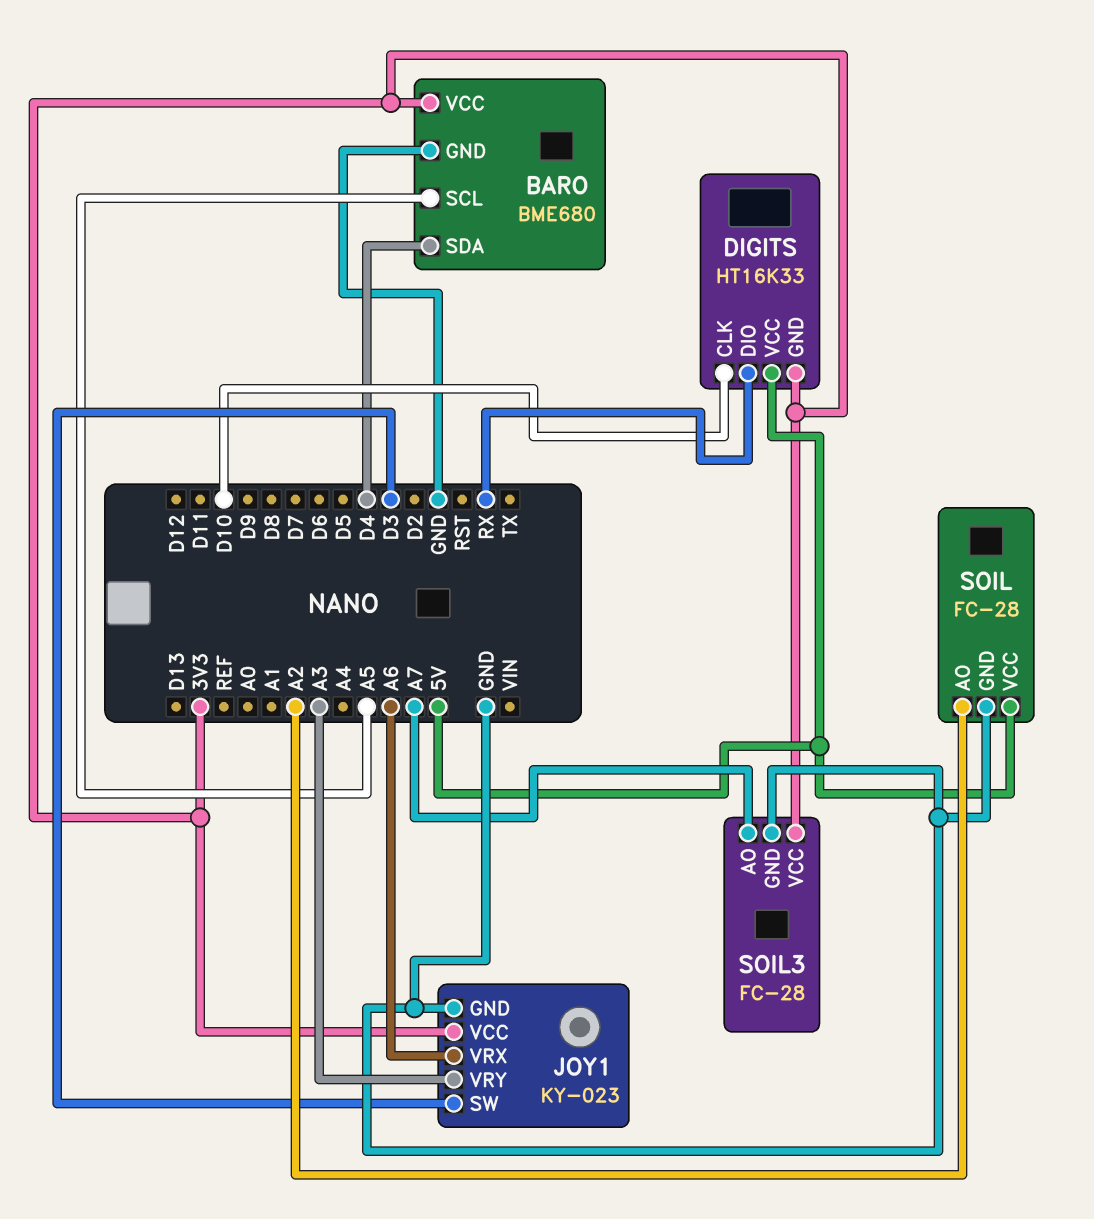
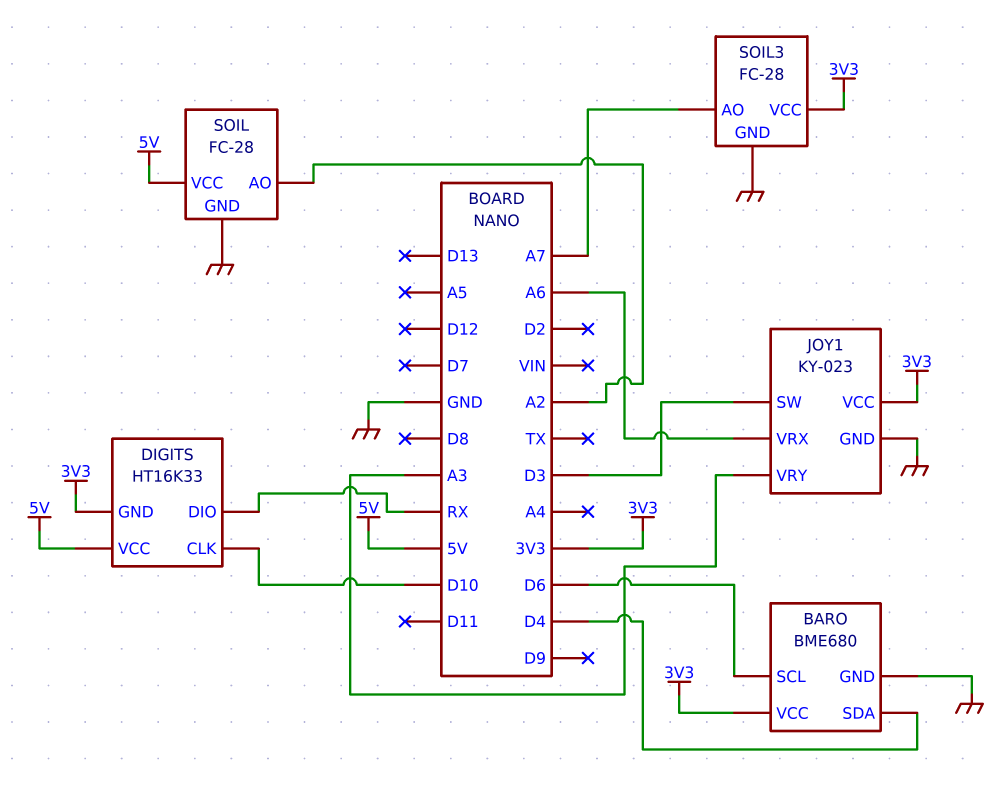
BARO pin SCL: A5 -> D6

